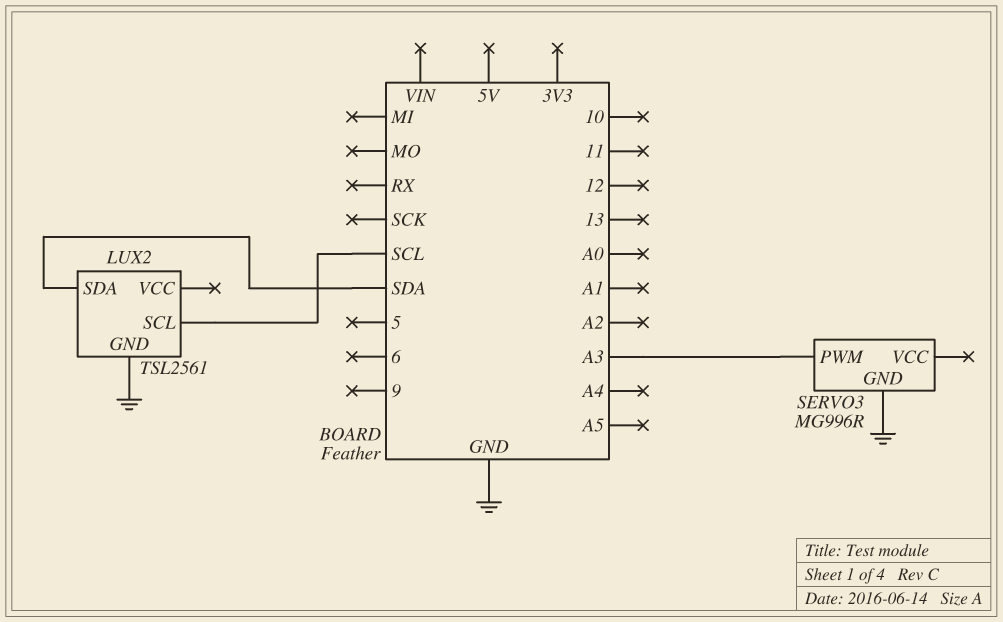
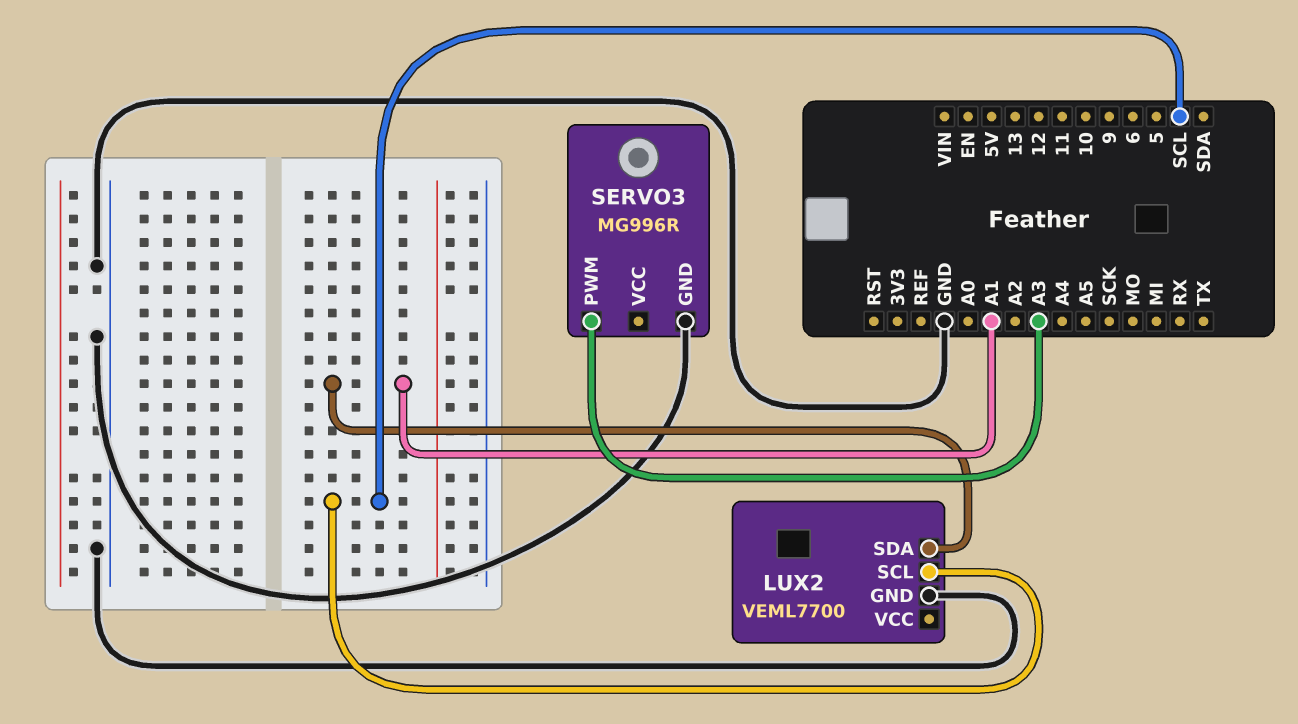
LUX2: TSL2561 -> VEML7700
LUX2 pin SDA: SDA -> A1

